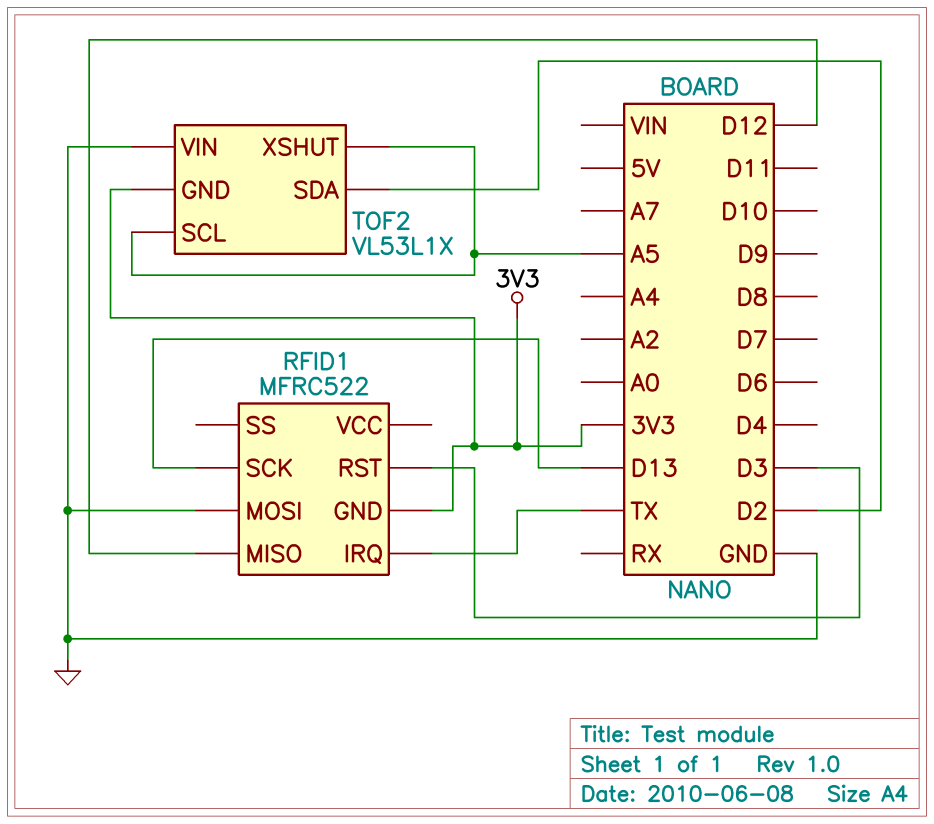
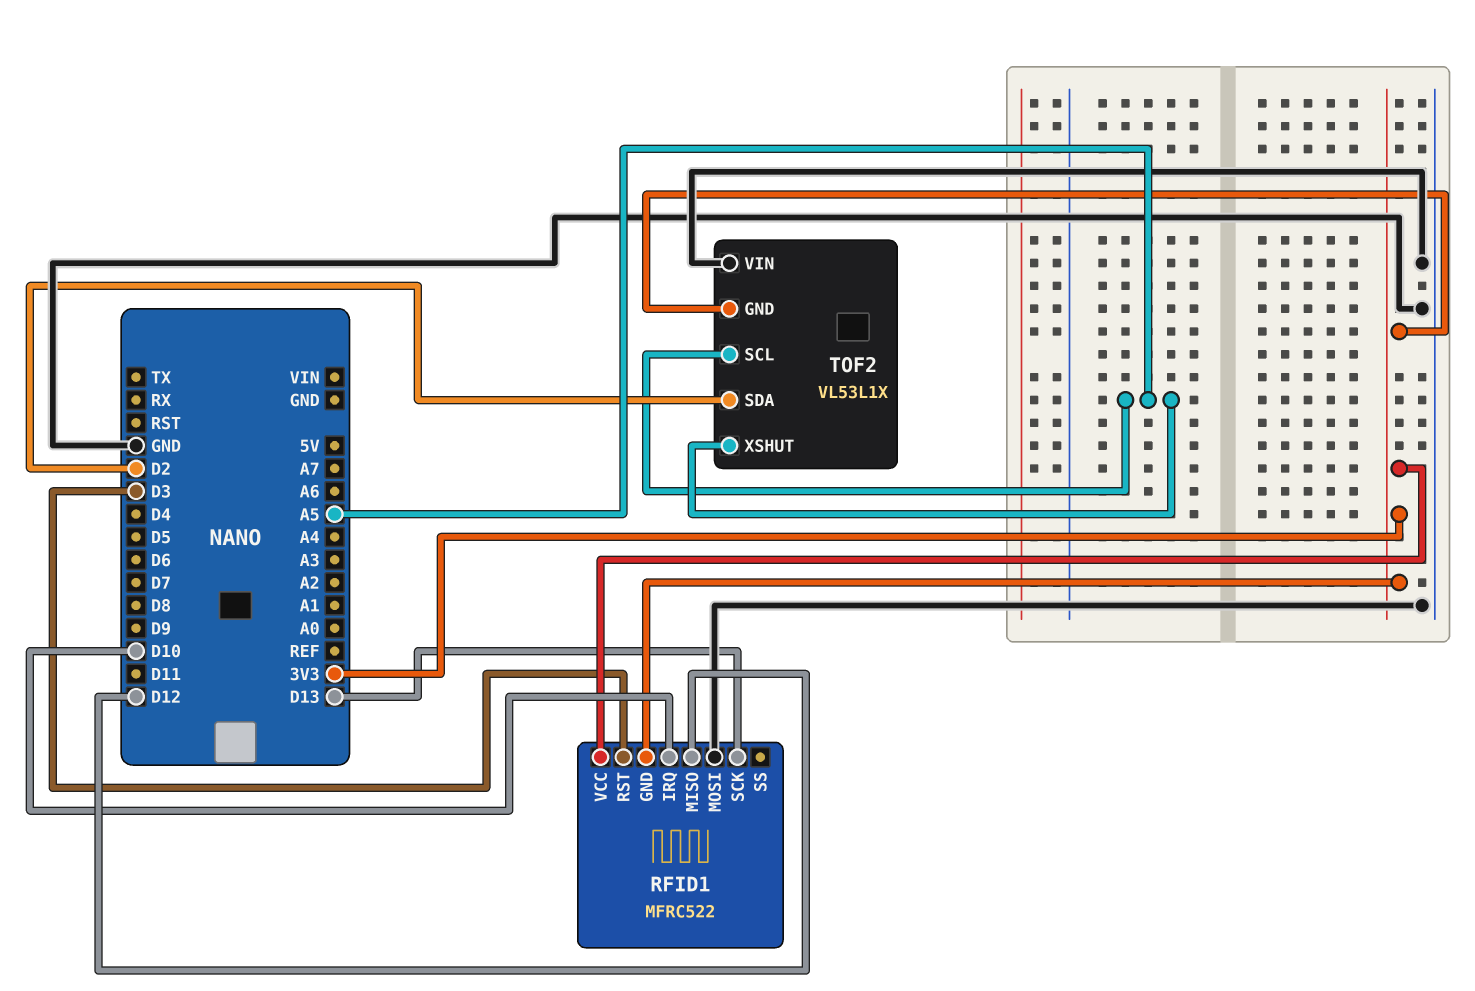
RFID1 pin IRQ: TX -> D10
RFID1 pin VCC: none -> 3V3

